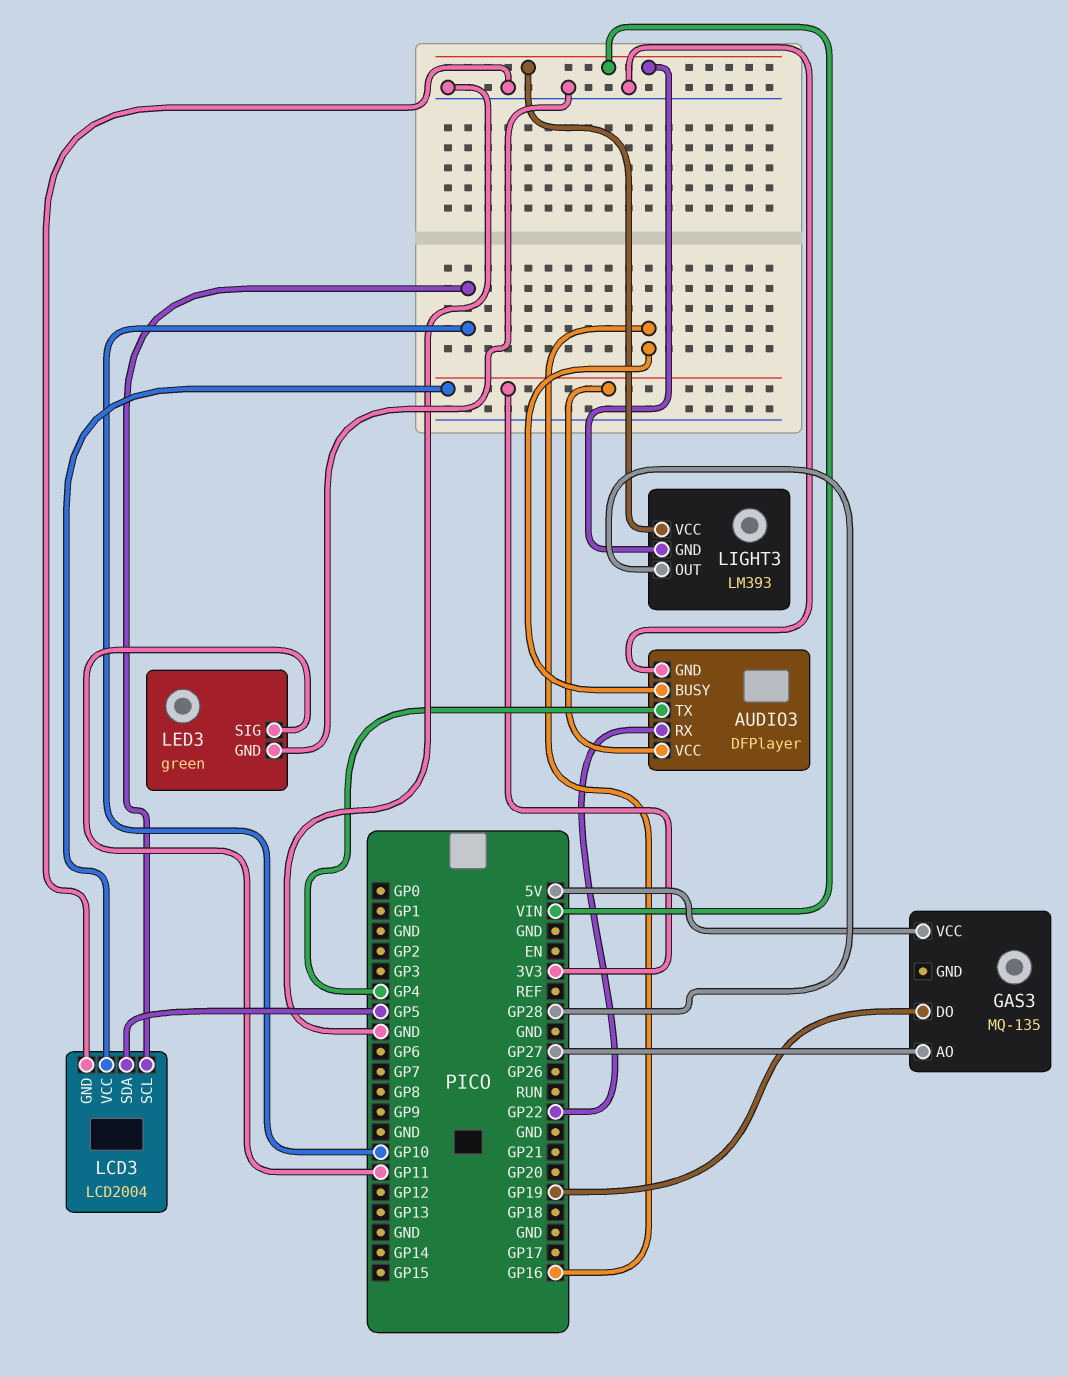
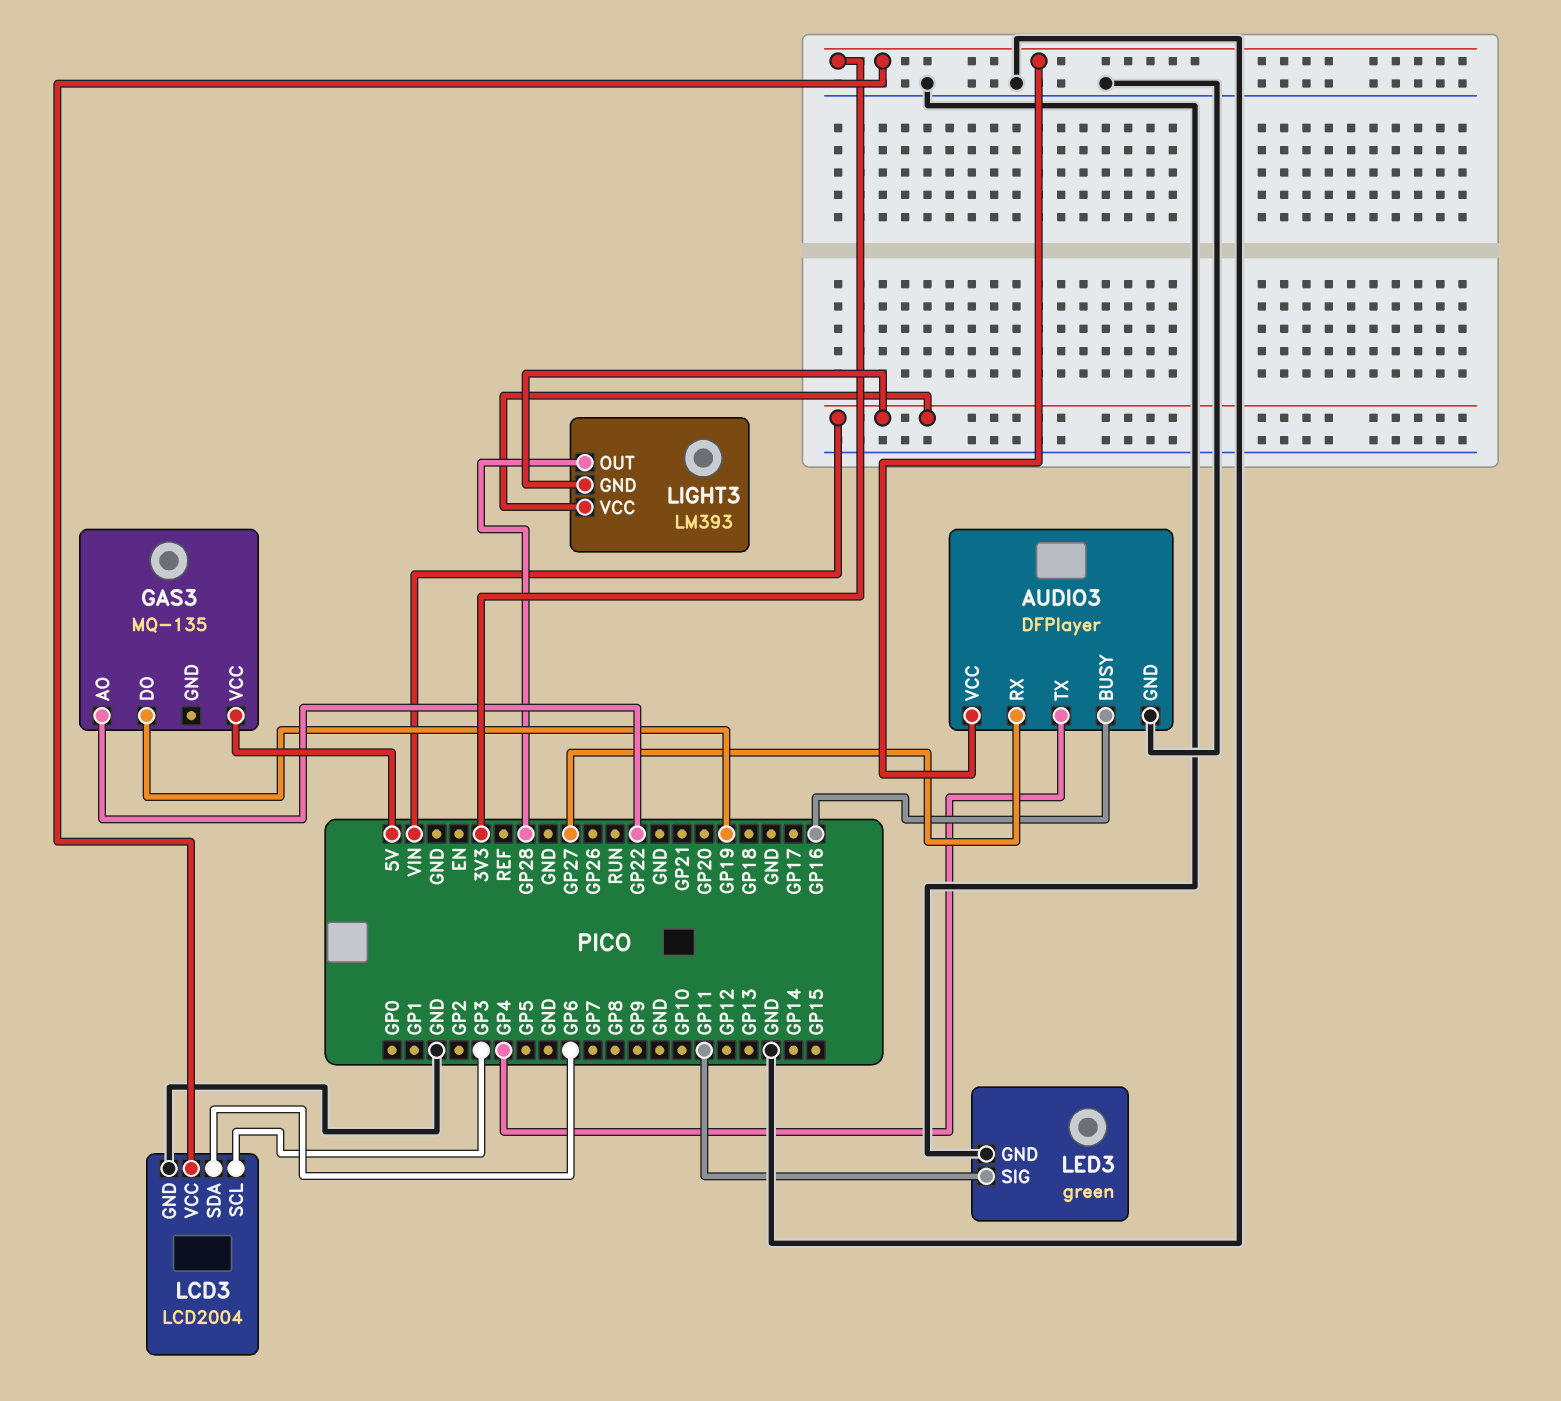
AUDIO3 pin RX: GP22 -> GP27
GAS3 pin AO: GP27 -> GP22
LCD3 pin SCL: GP10 -> GP3
LCD3 pin SDA: GP5 -> GP6

